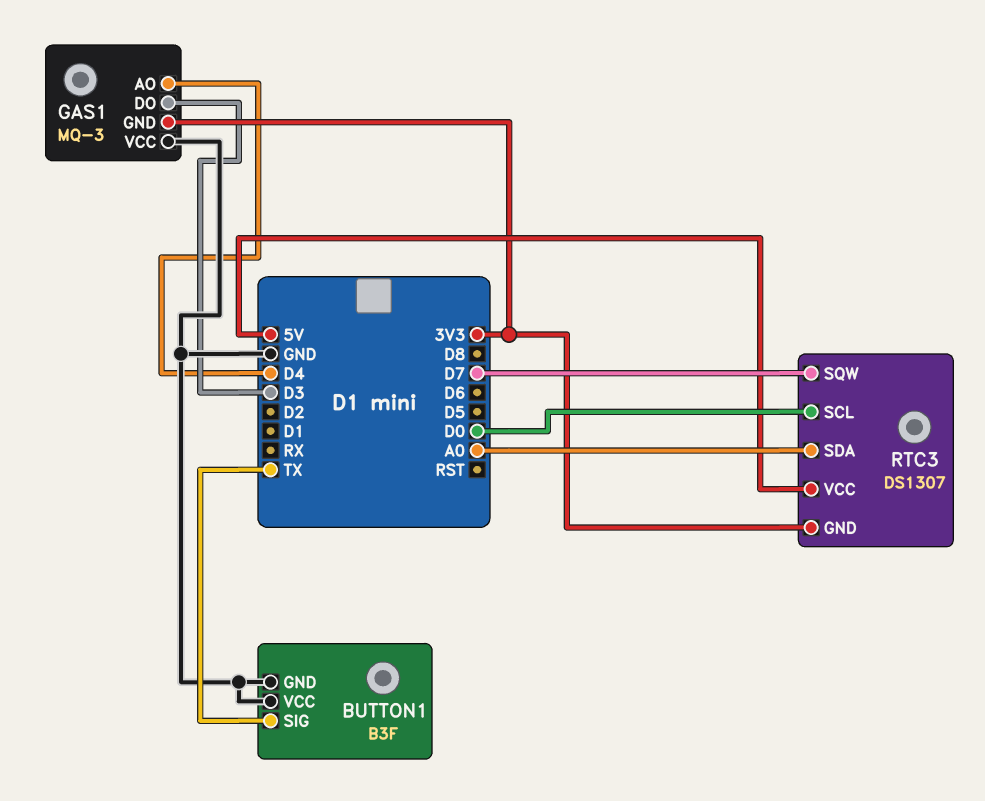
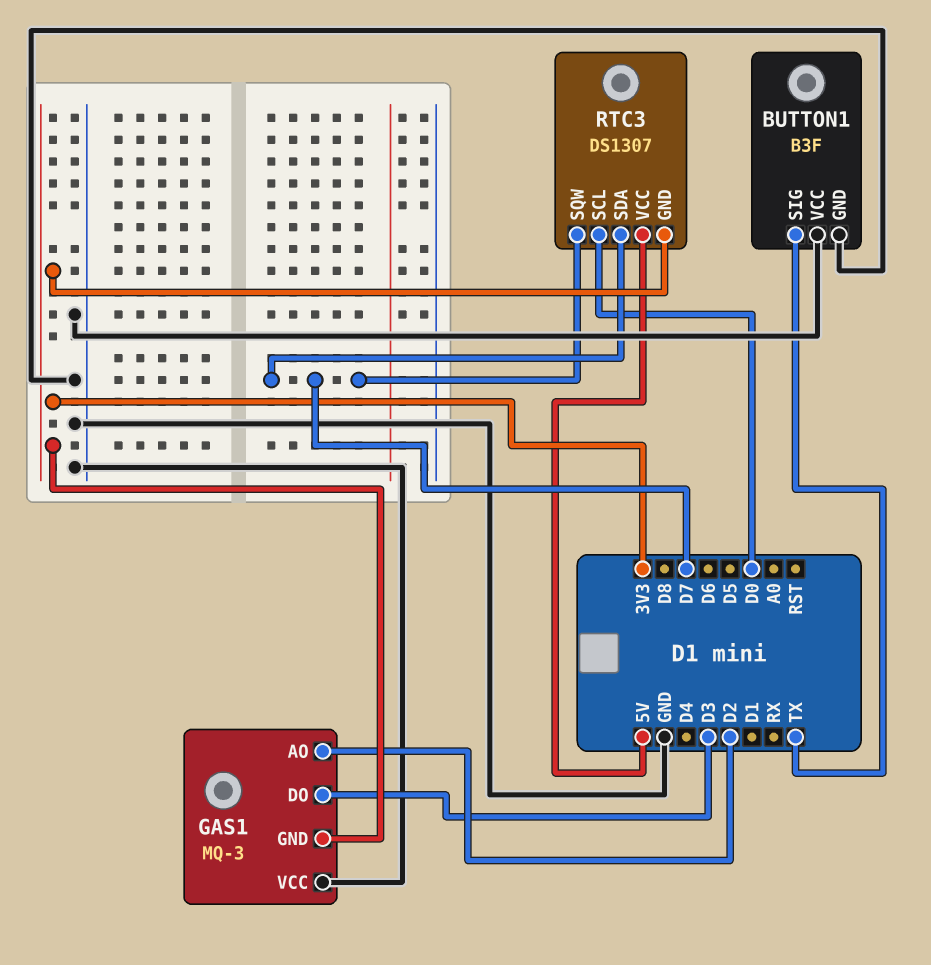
GAS1 pin AO: D4 -> D2
RTC3 pin SDA: A0 -> D7

